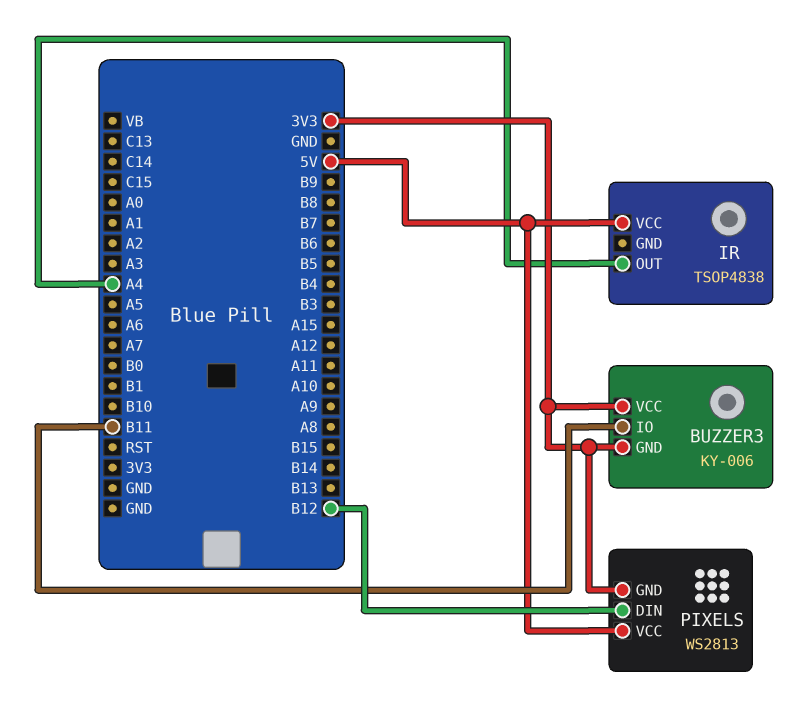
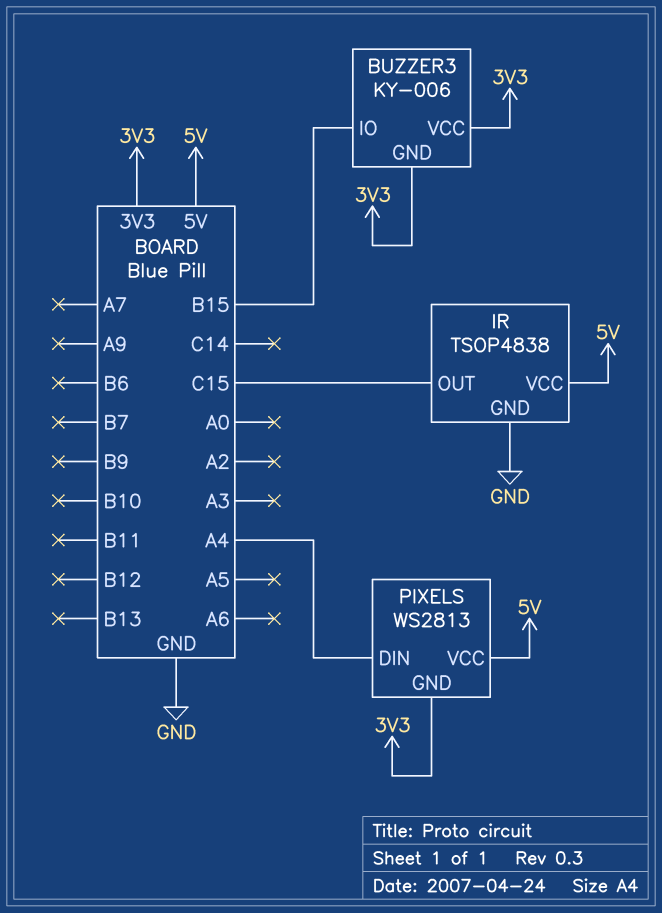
BUZZER3 pin IO: B11 -> B15
IR pin GND: none -> GND
IR pin OUT: A4 -> C15
PIXELS pin DIN: B12 -> A4

